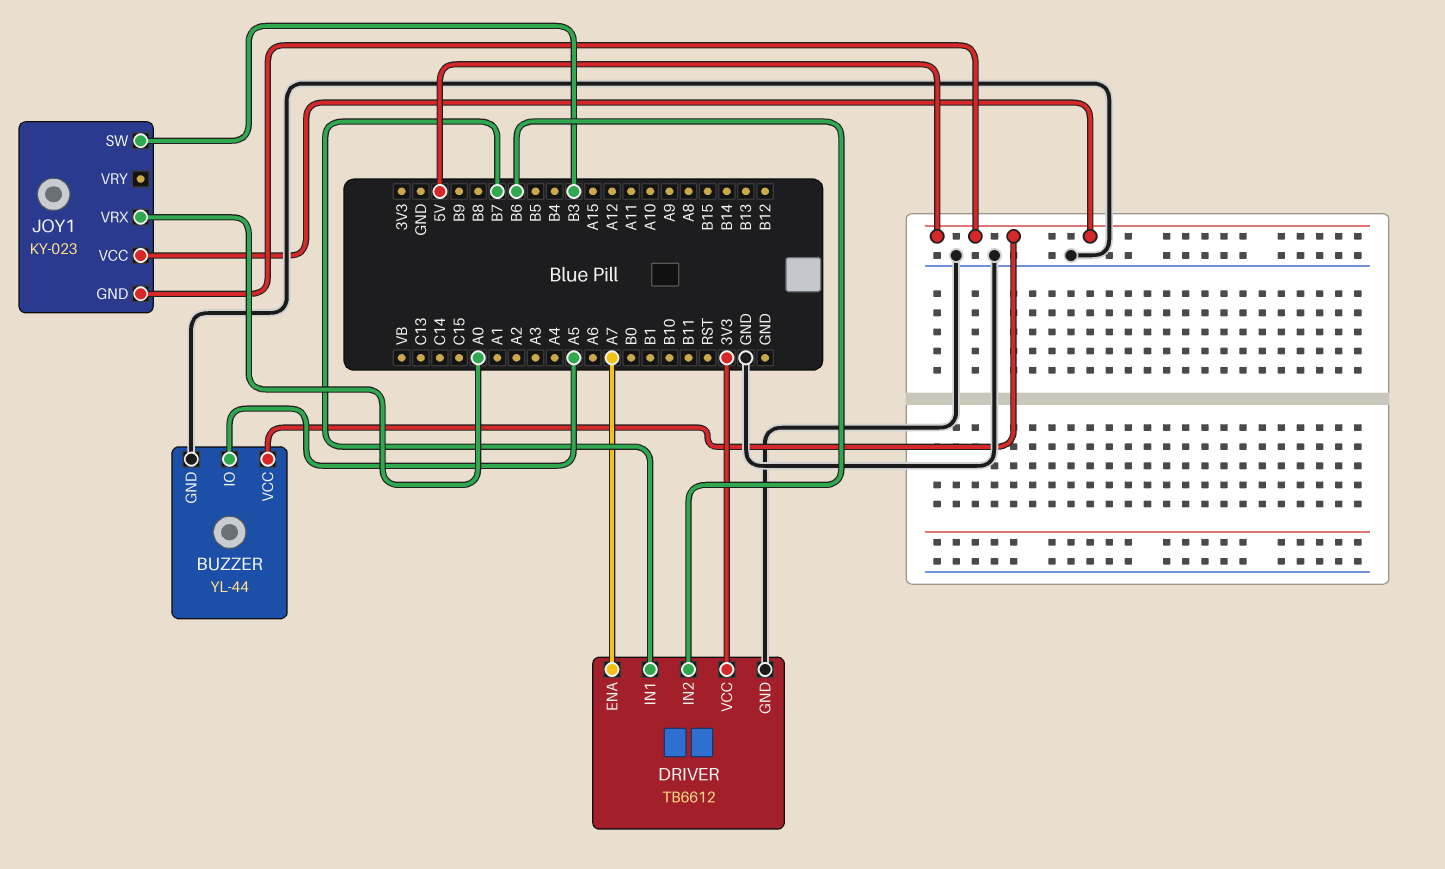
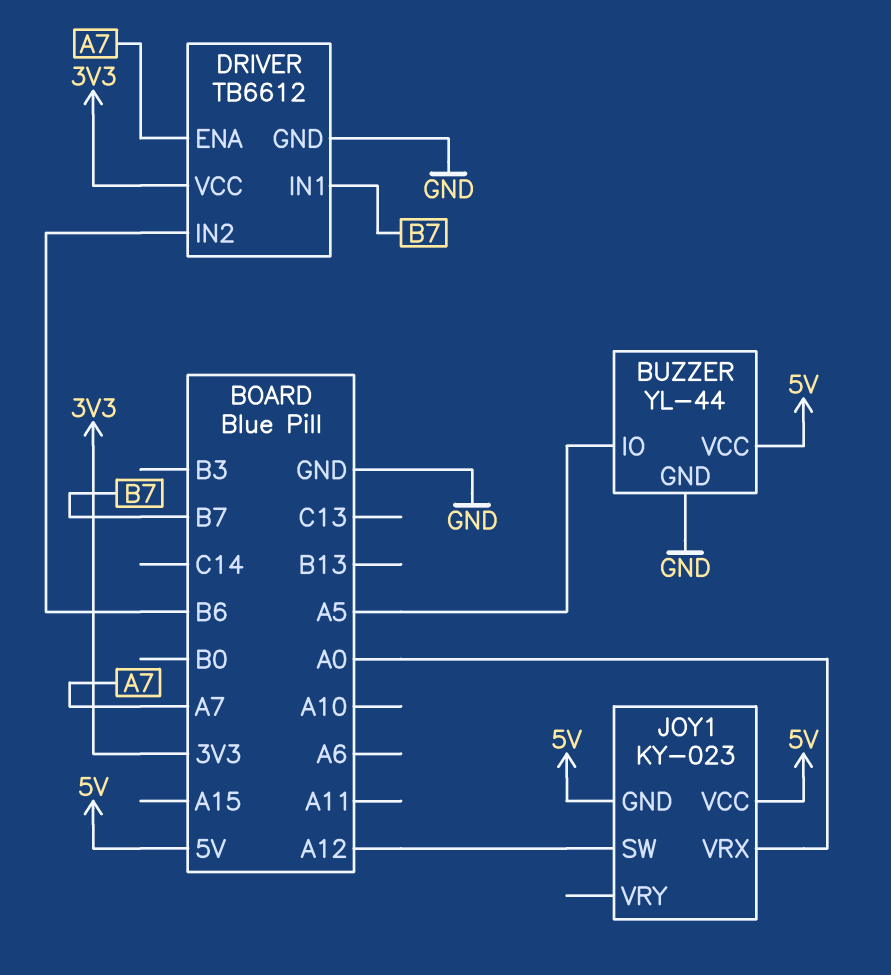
JOY1 pin SW: B3 -> A12

